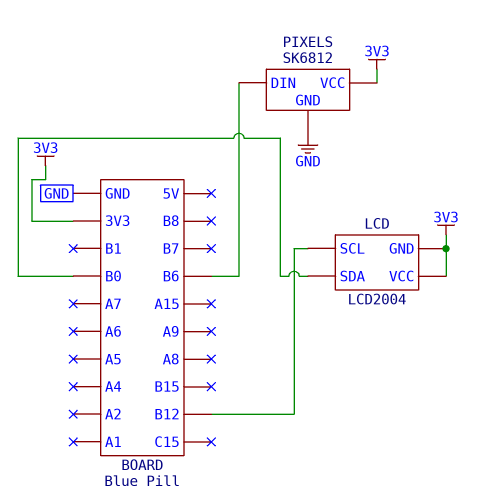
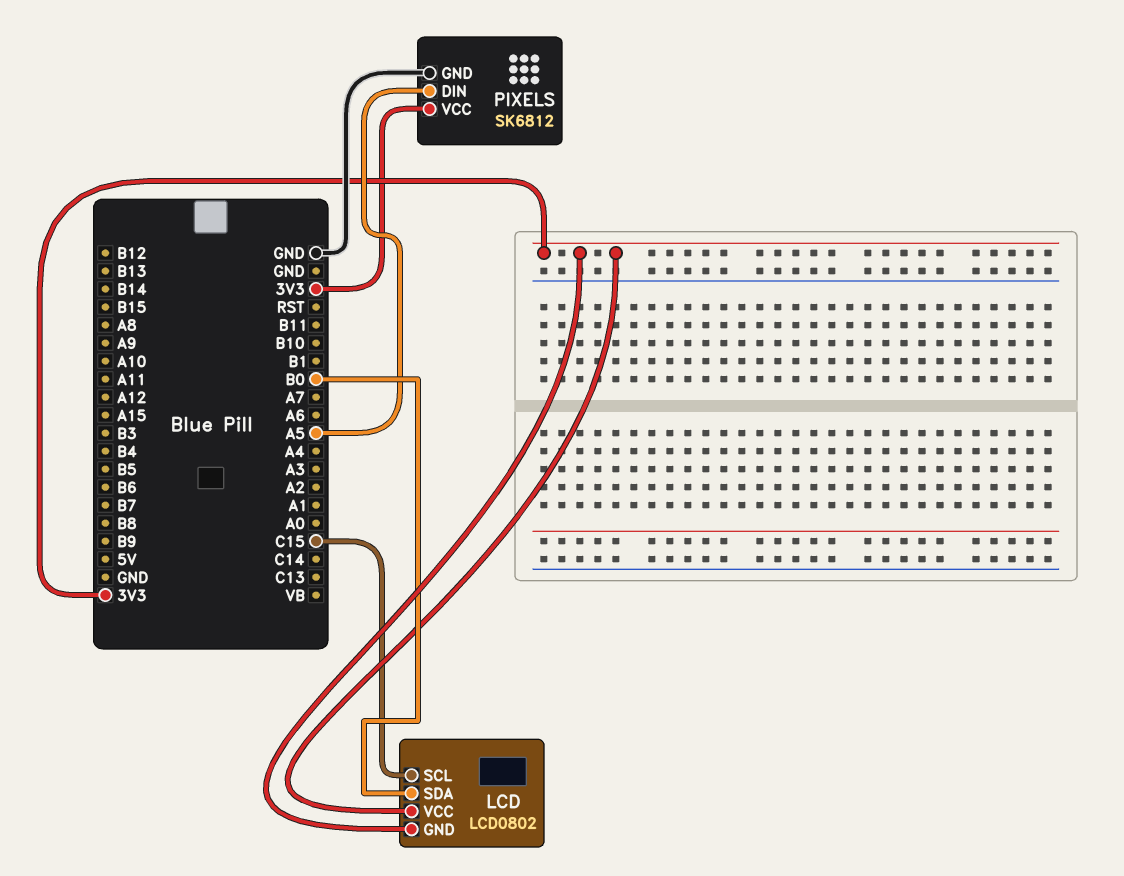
LCD: LCD2004 -> LCD0802
LCD pin SCL: B12 -> C15
PIXELS pin DIN: B6 -> A5

